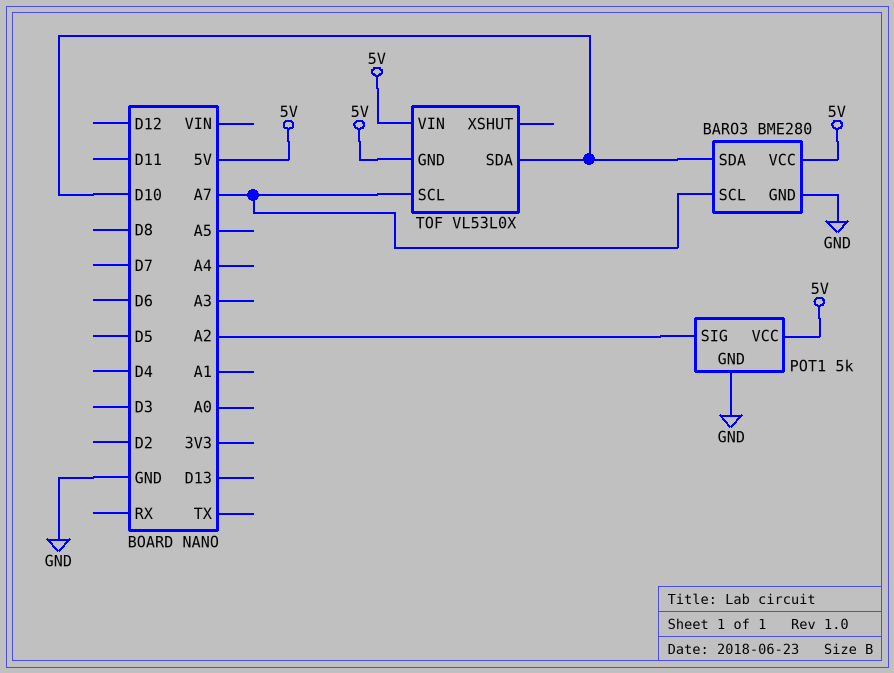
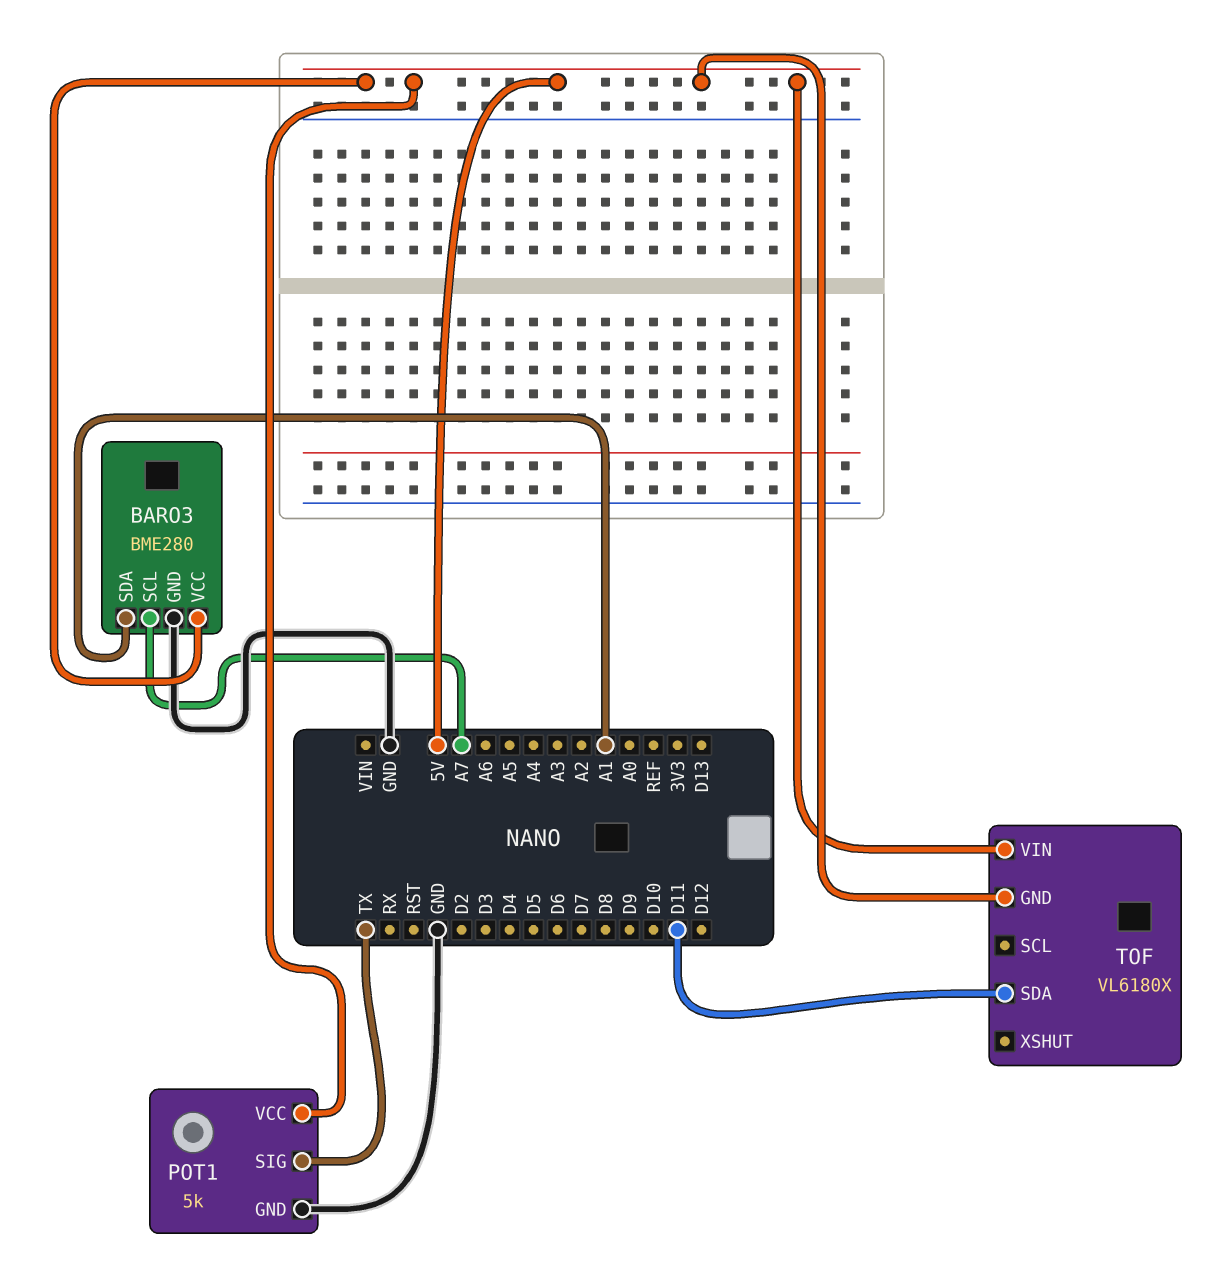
BARO3 pin SDA: D10 -> A1
POT1 pin SIG: A2 -> TX
TOF: VL53L0X -> VL6180X
TOF pin SCL: A7 -> none
TOF pin SDA: D10 -> D11

